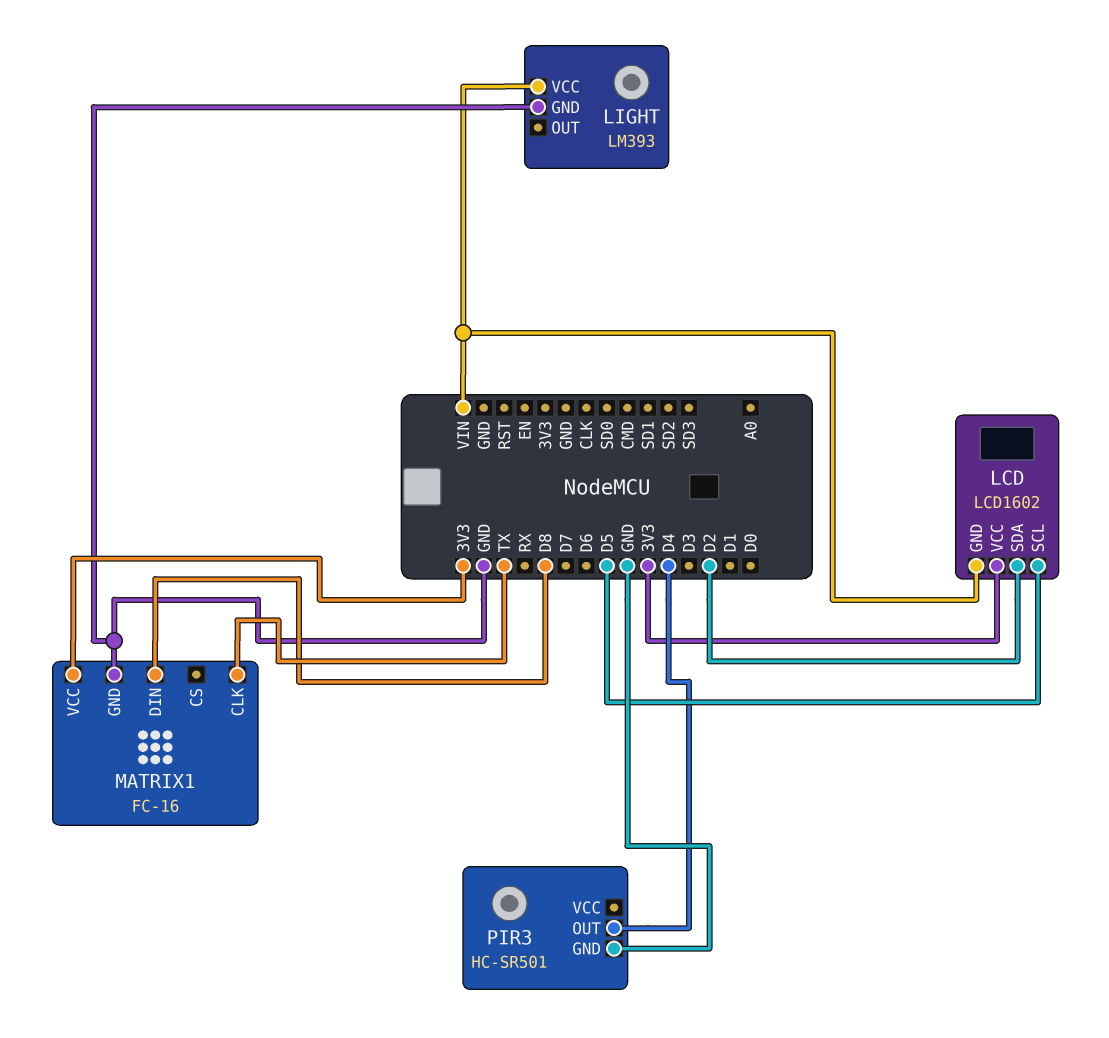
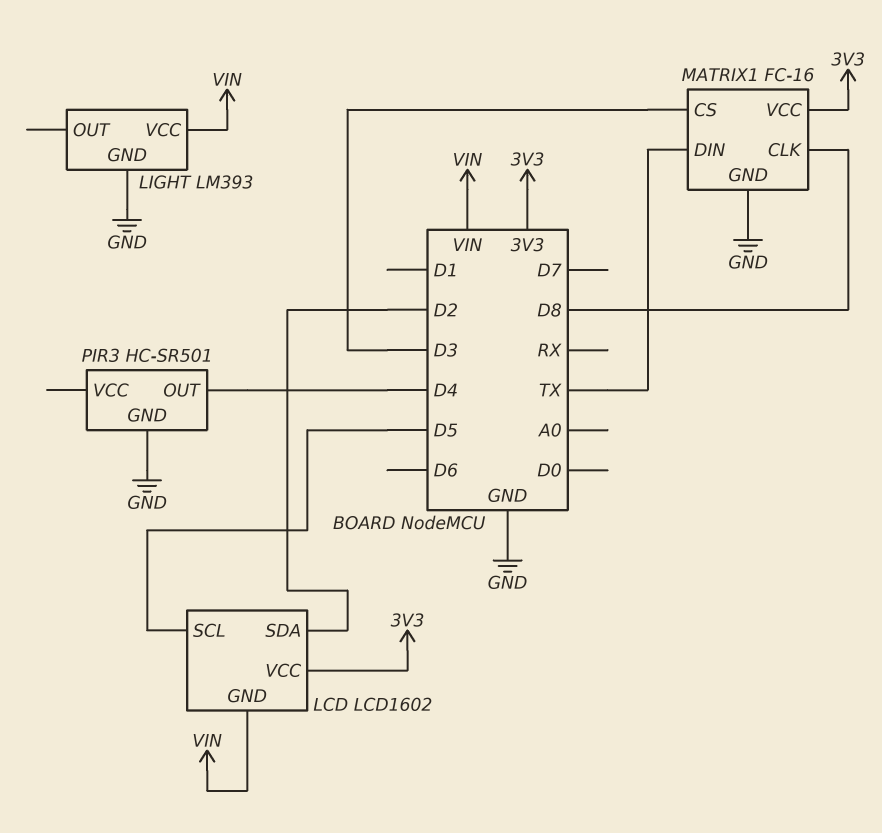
MATRIX1 pin CLK: TX -> D8
MATRIX1 pin CS: none -> D3
MATRIX1 pin DIN: D8 -> TX

